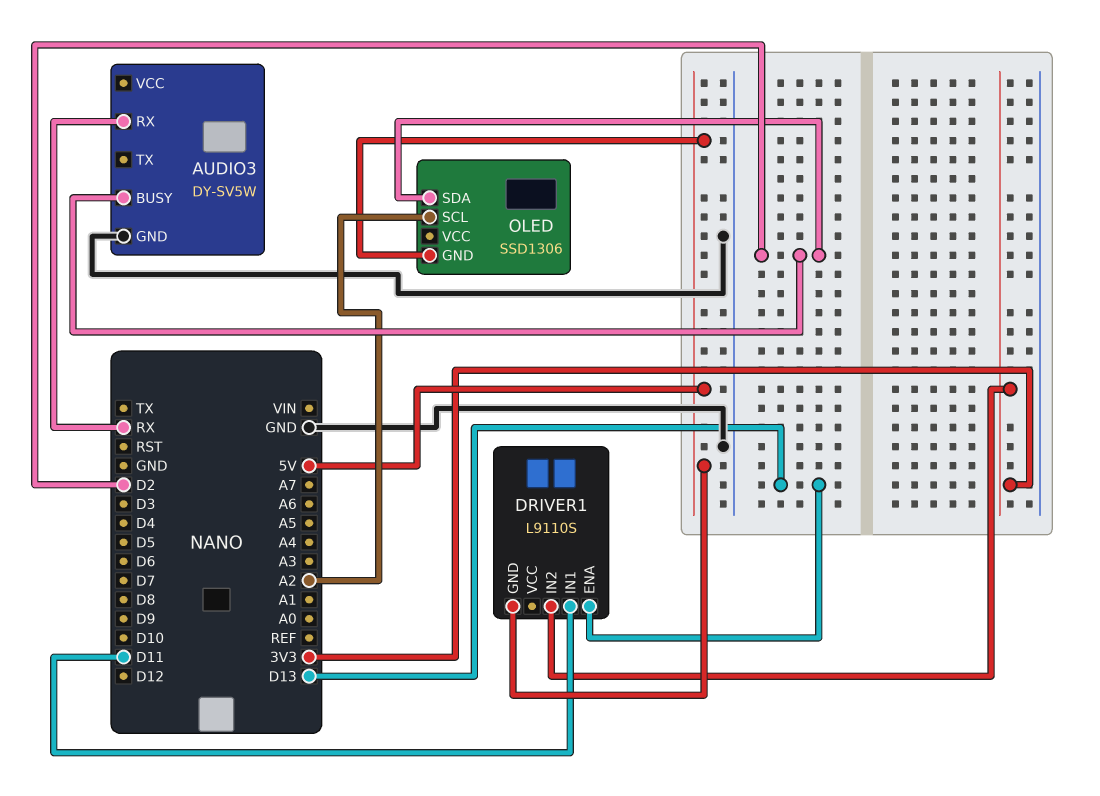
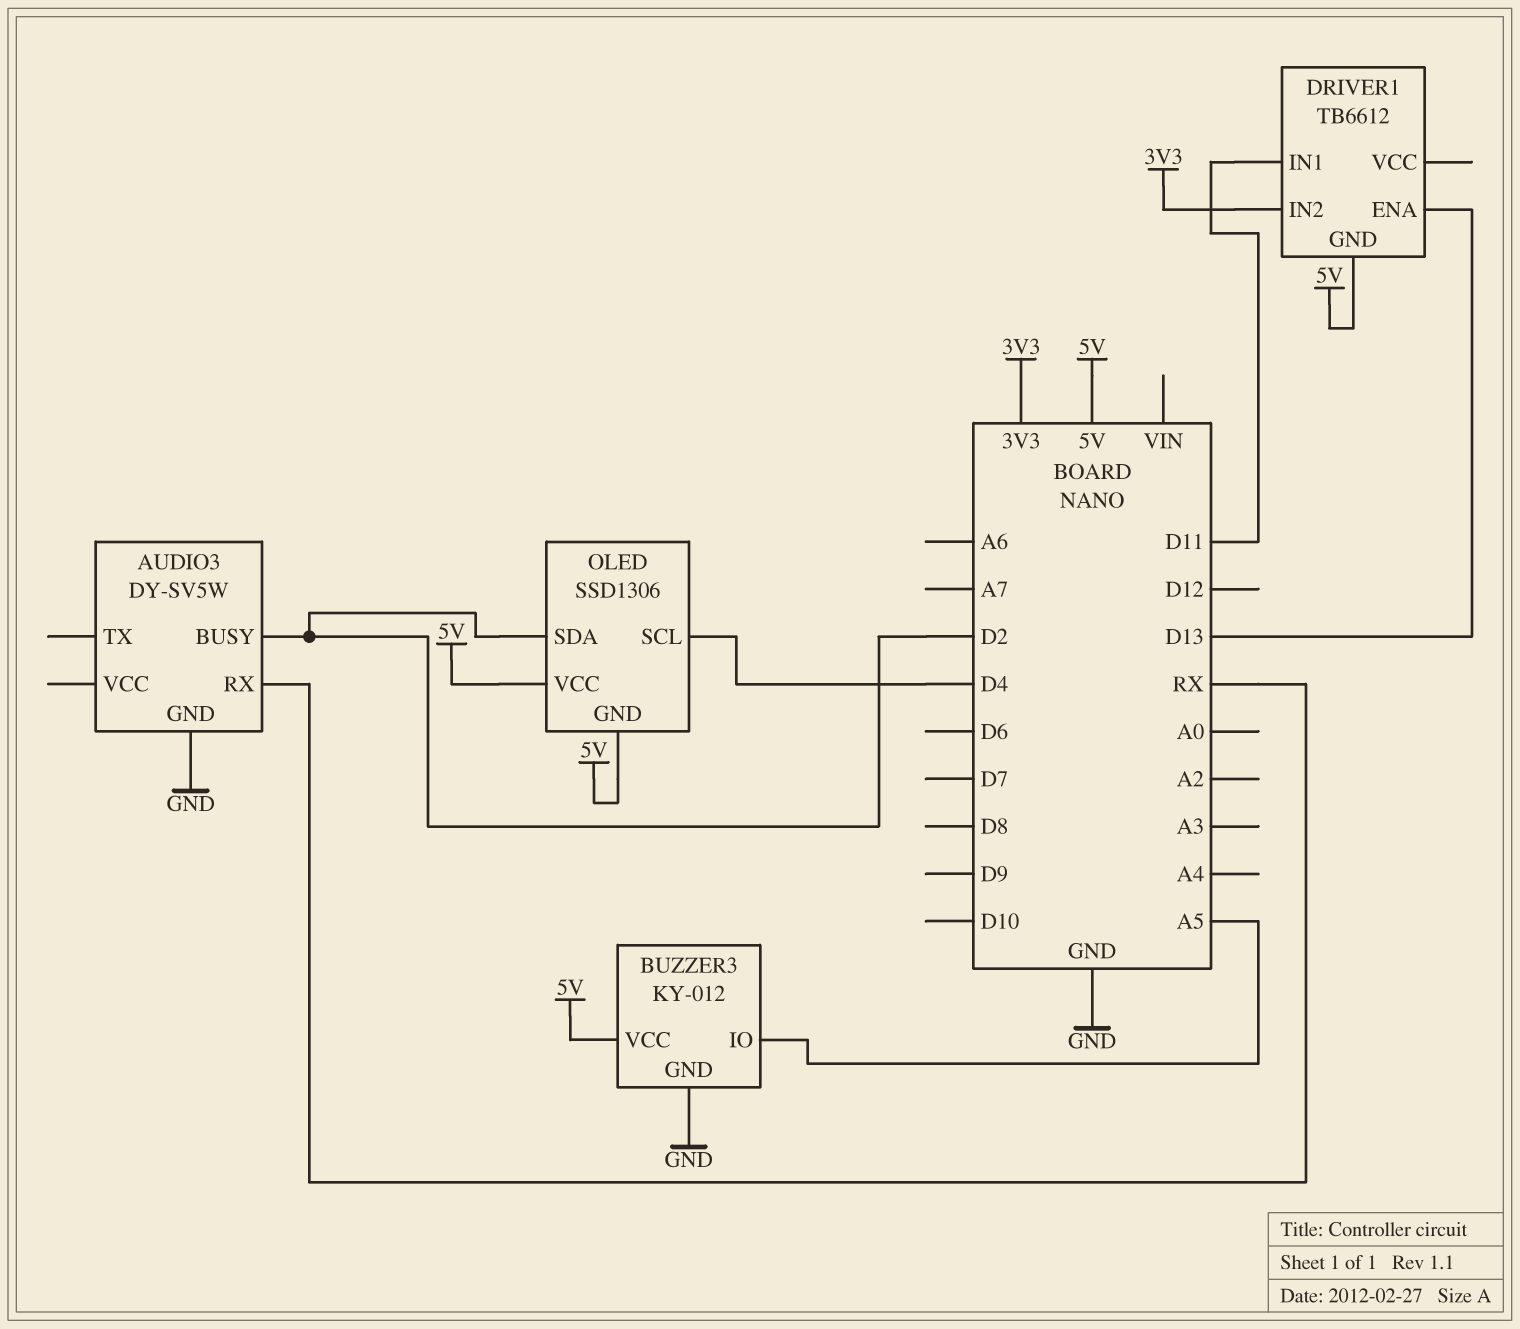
BUZZER3: none -> KY-012
BUZZER3 pin GND: none -> GND
BUZZER3 pin IO: none -> A5
BUZZER3 pin VCC: none -> 5V
DRIVER1: L9110S -> TB6612
OLED pin SCL: A2 -> D4
OLED pin VCC: none -> 5V

